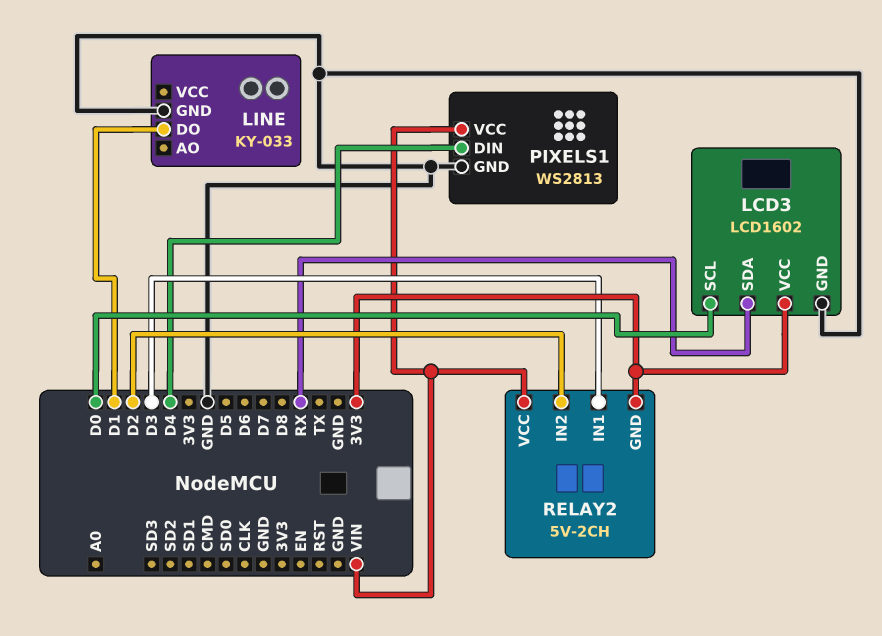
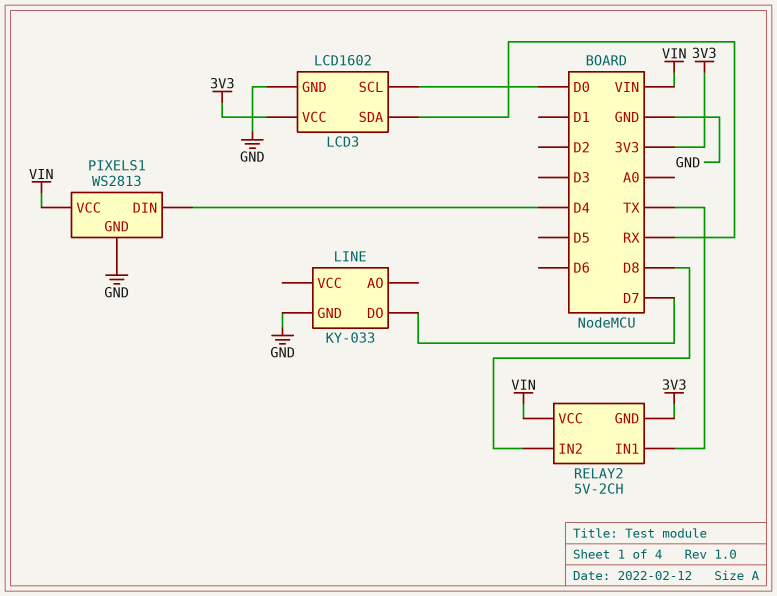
LINE pin DO: D1 -> D7
RELAY2 pin IN1: D3 -> TX
RELAY2 pin IN2: D2 -> D8

